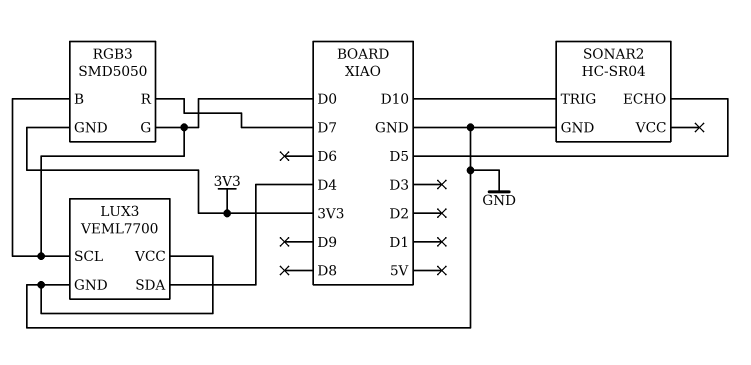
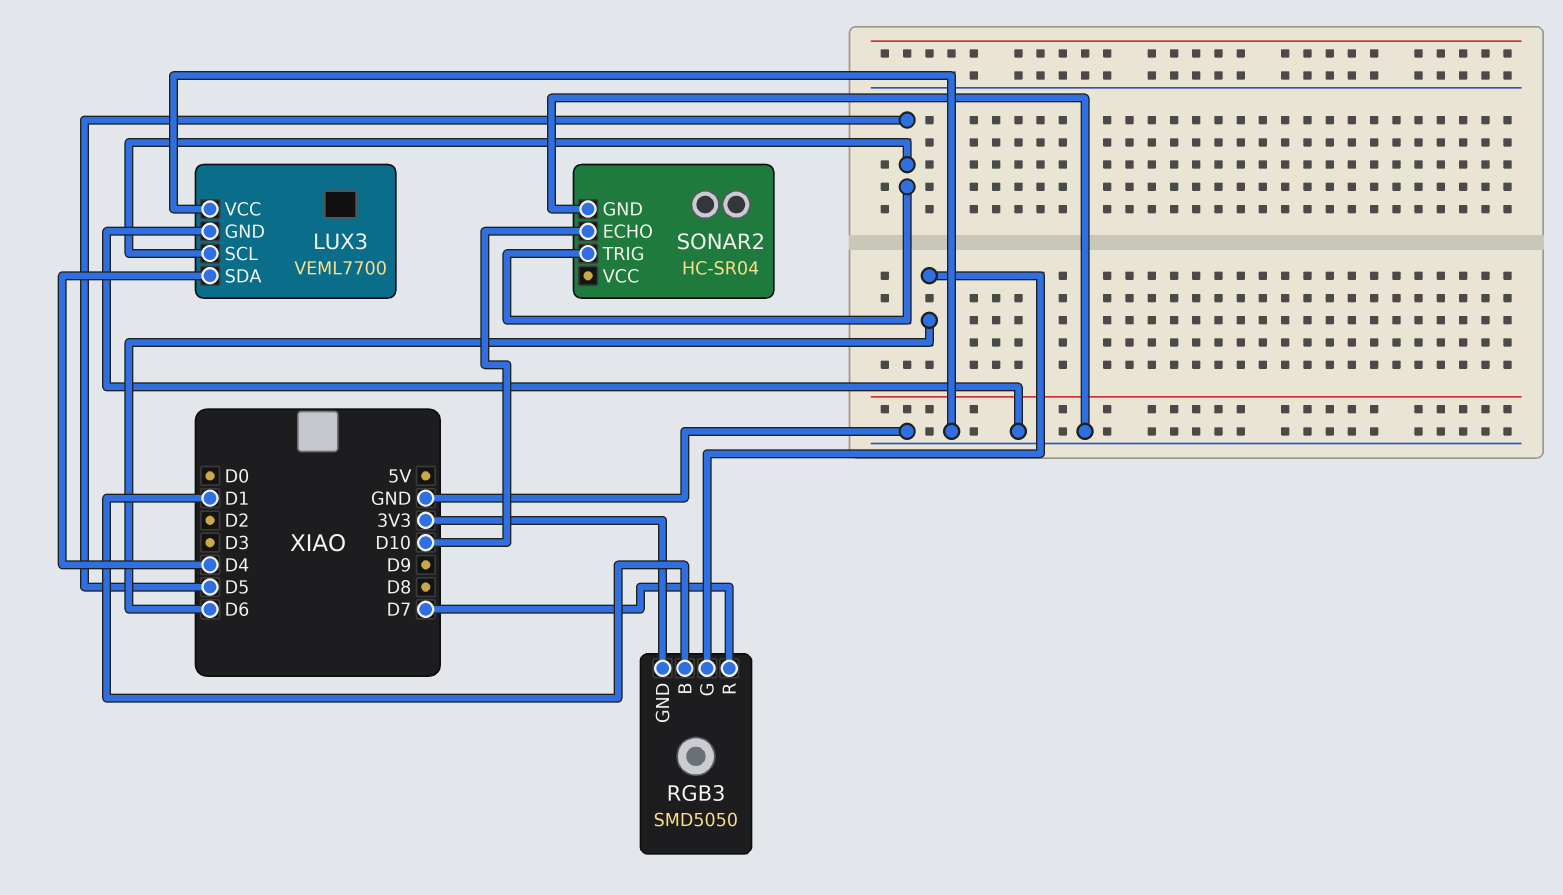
LUX3 pin SCL: D0 -> D5
RGB3 pin B: D0 -> D1
RGB3 pin G: D0 -> D6
SONAR2 pin ECHO: D5 -> D10
SONAR2 pin TRIG: D10 -> D5

